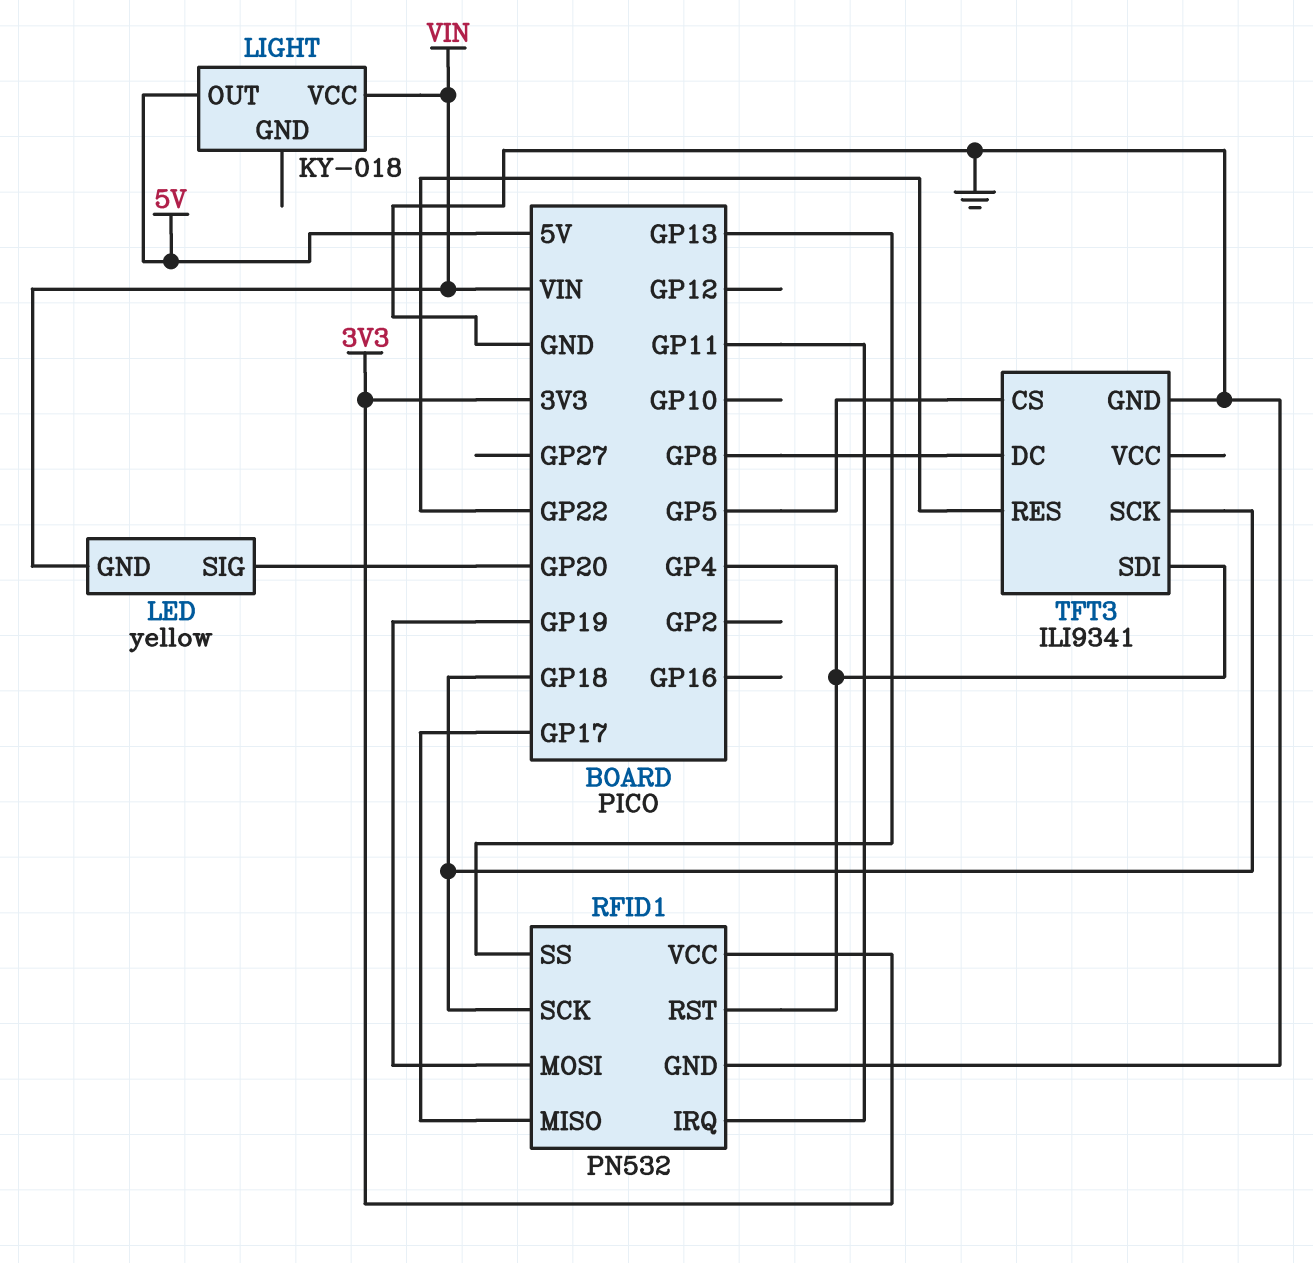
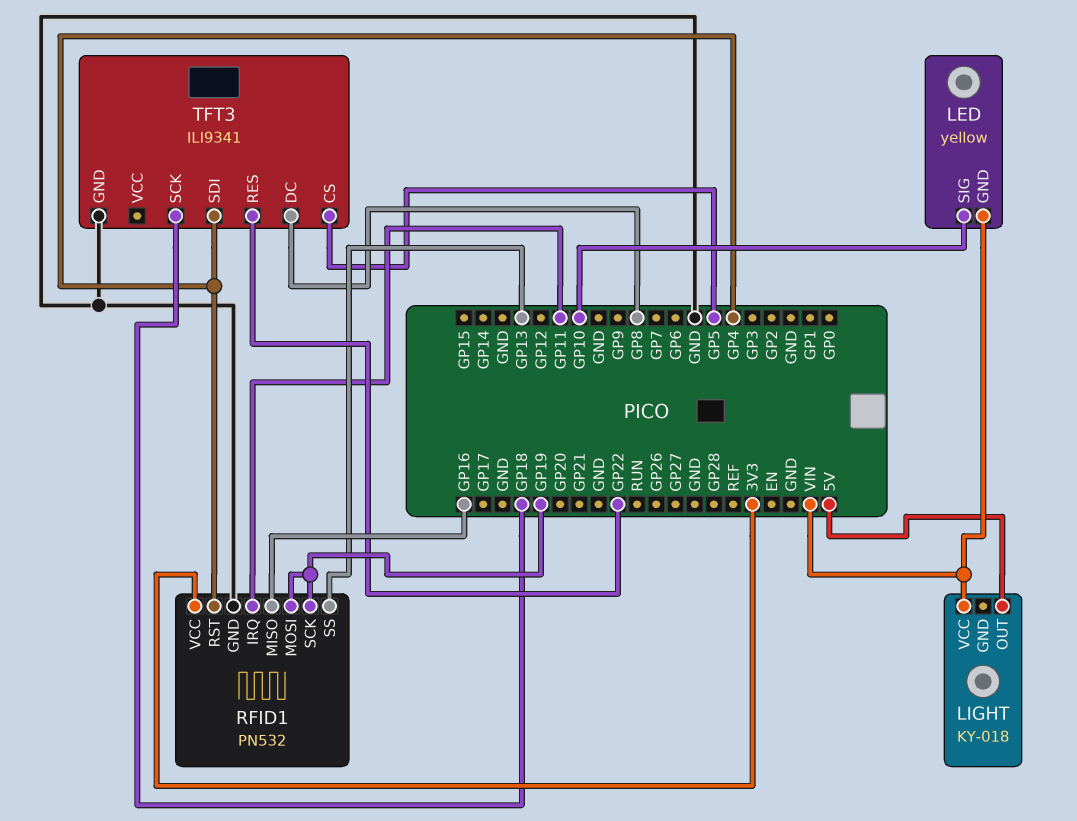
LED pin SIG: GP20 -> GP10
RFID1 pin MISO: GP17 -> GP16
RFID1 pin SCK: GP18 -> GP19

